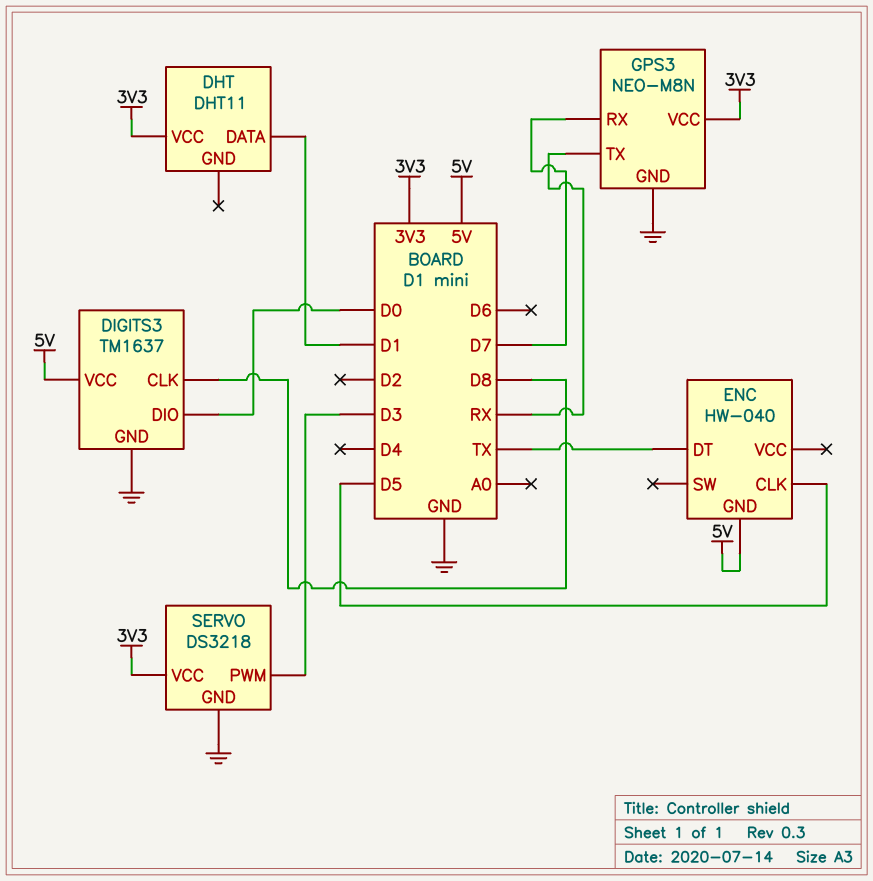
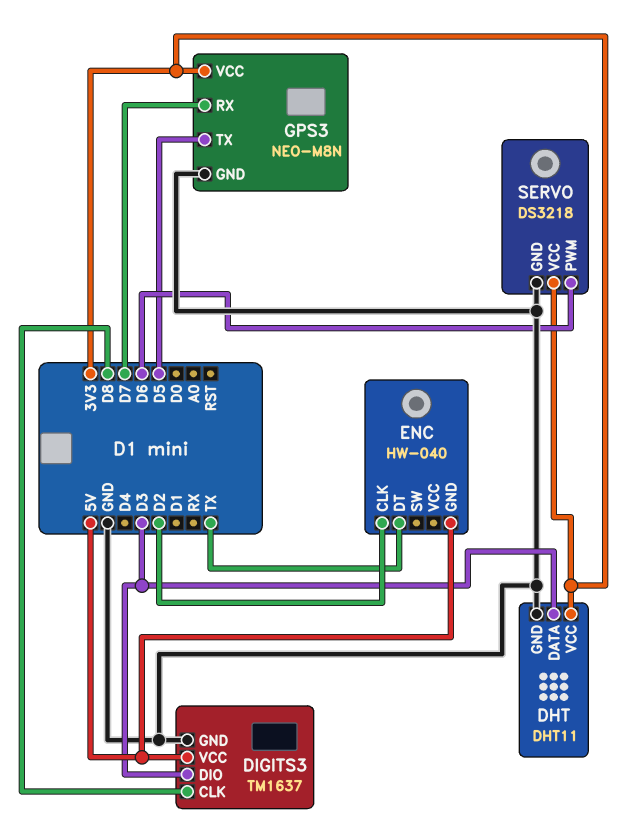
DHT pin DATA: D1 -> D3
DHT pin GND: none -> GND
DIGITS3 pin DIO: D0 -> D3
ENC pin CLK: D5 -> D2
GPS3 pin TX: RX -> D5
SERVO pin PWM: D3 -> D6

